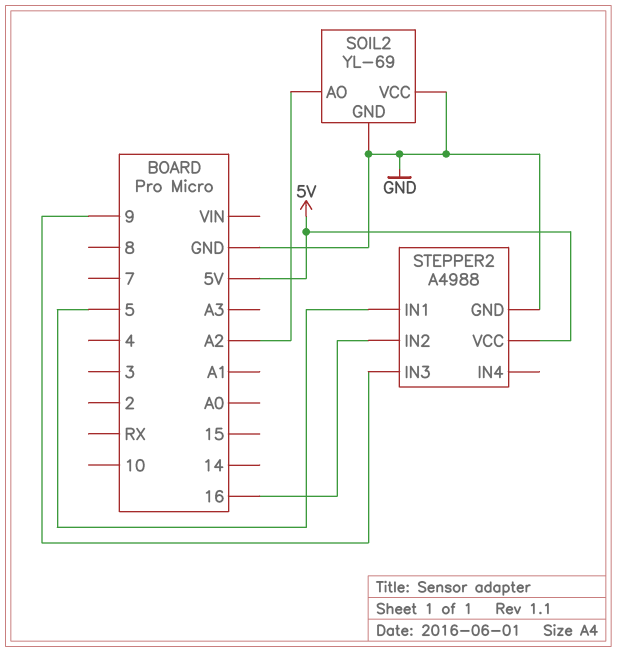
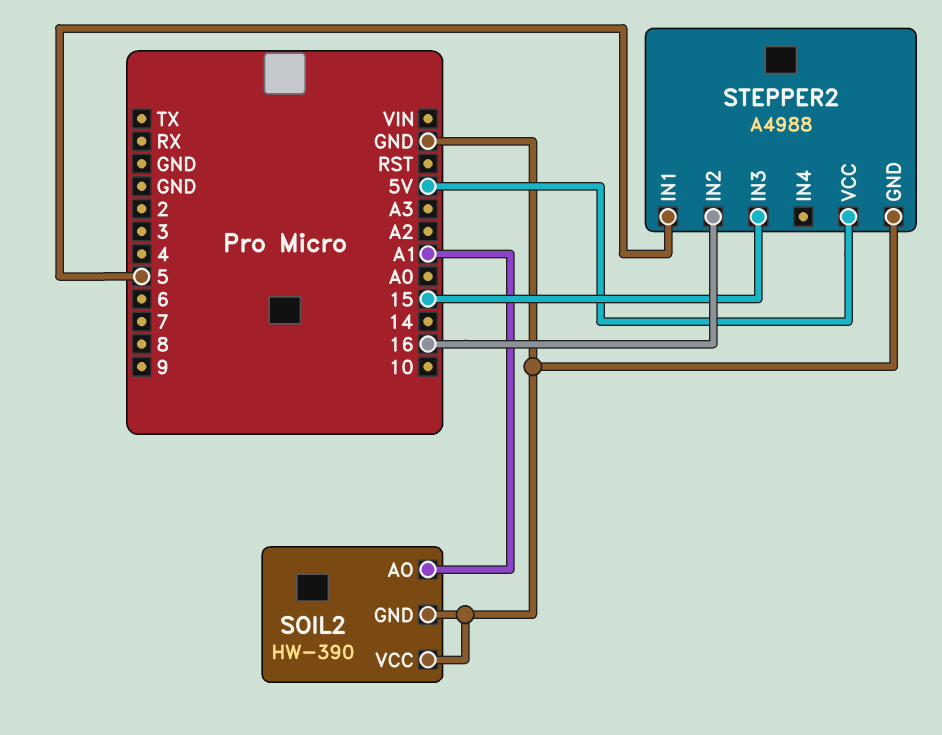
SOIL2: YL-69 -> HW-390
SOIL2 pin AO: A2 -> A1
STEPPER2 pin IN3: 9 -> 15

